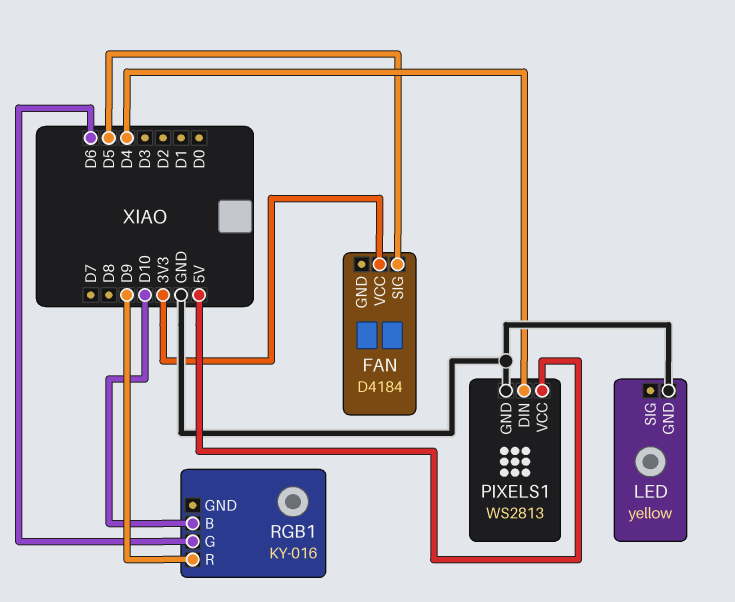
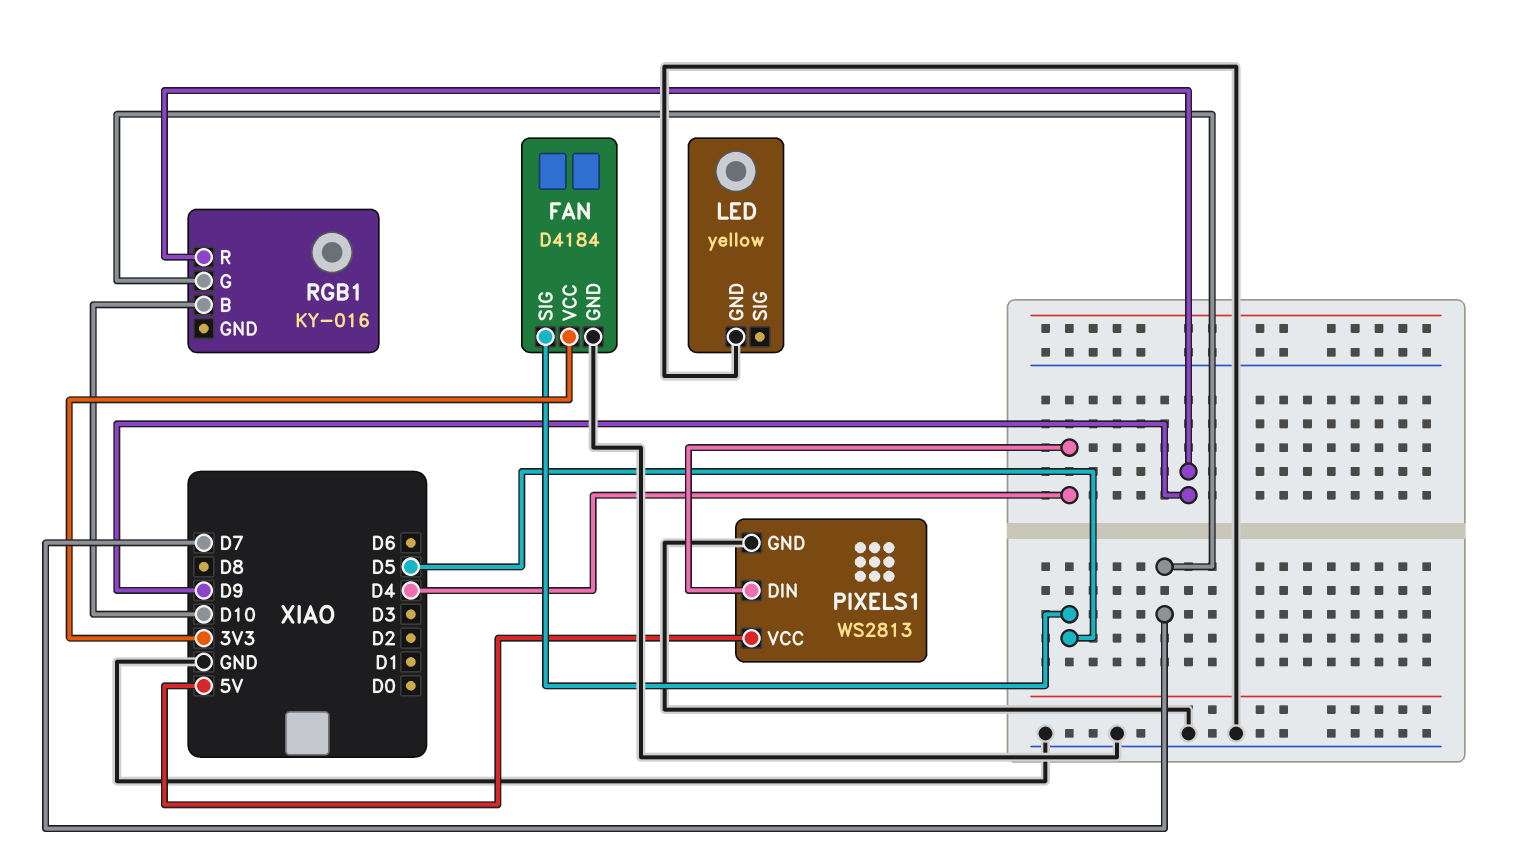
FAN pin GND: none -> GND
RGB1 pin G: D6 -> D7

